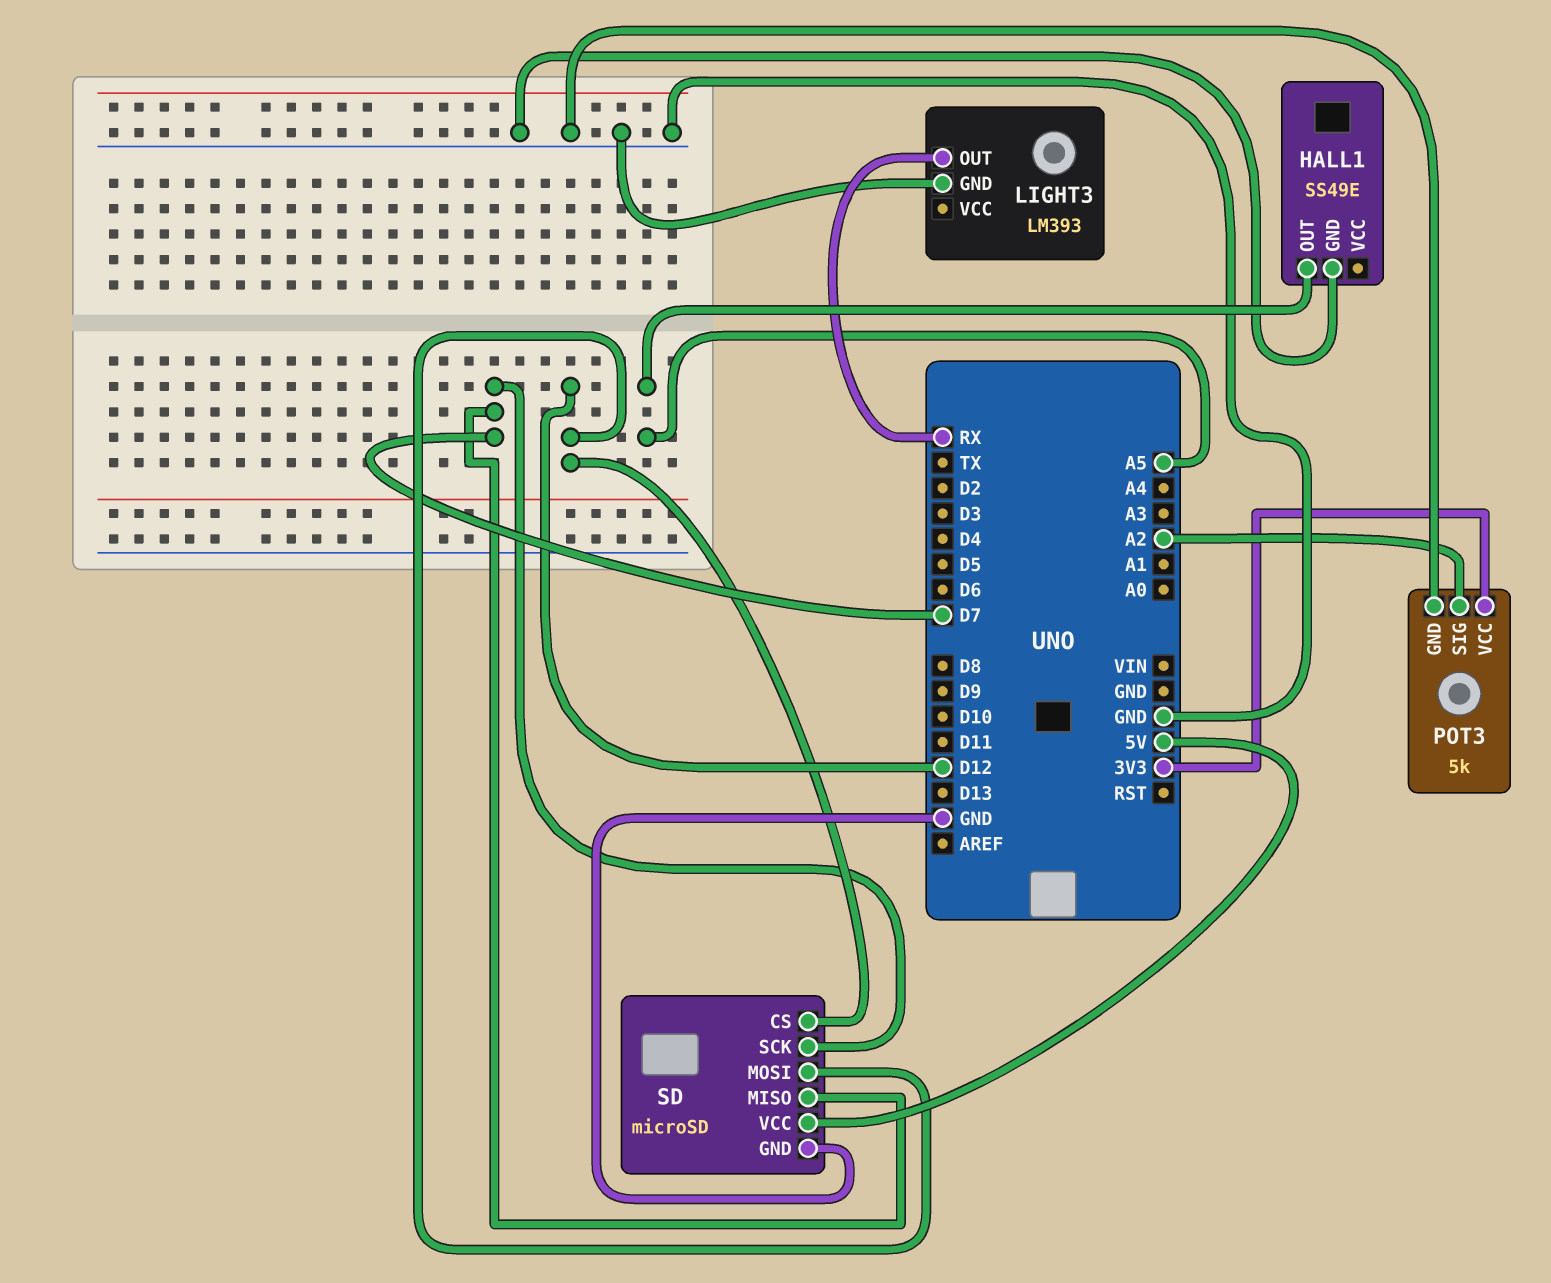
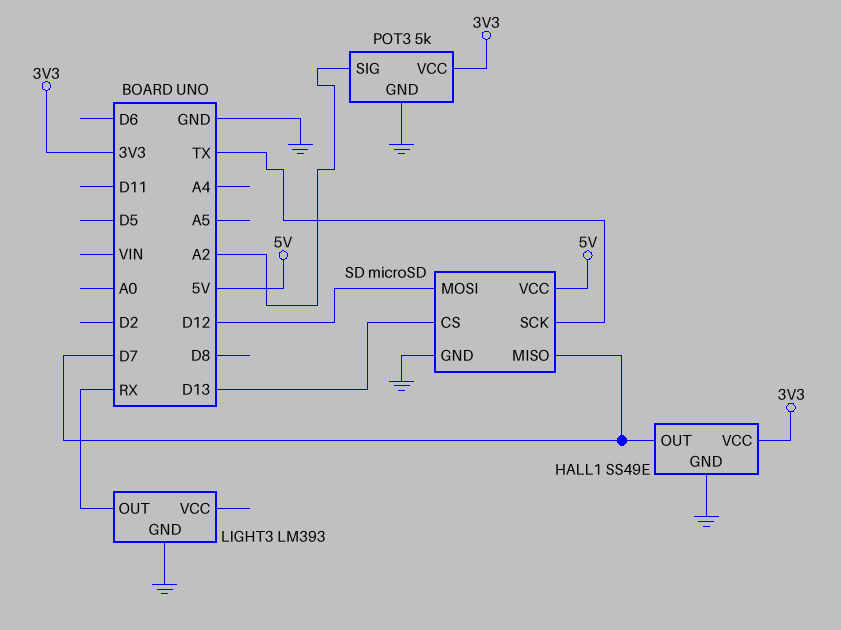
HALL1 pin OUT: A5 -> D7
HALL1 pin VCC: none -> 3V3
SD pin CS: D12 -> D13
SD pin SCK: D7 -> TX

